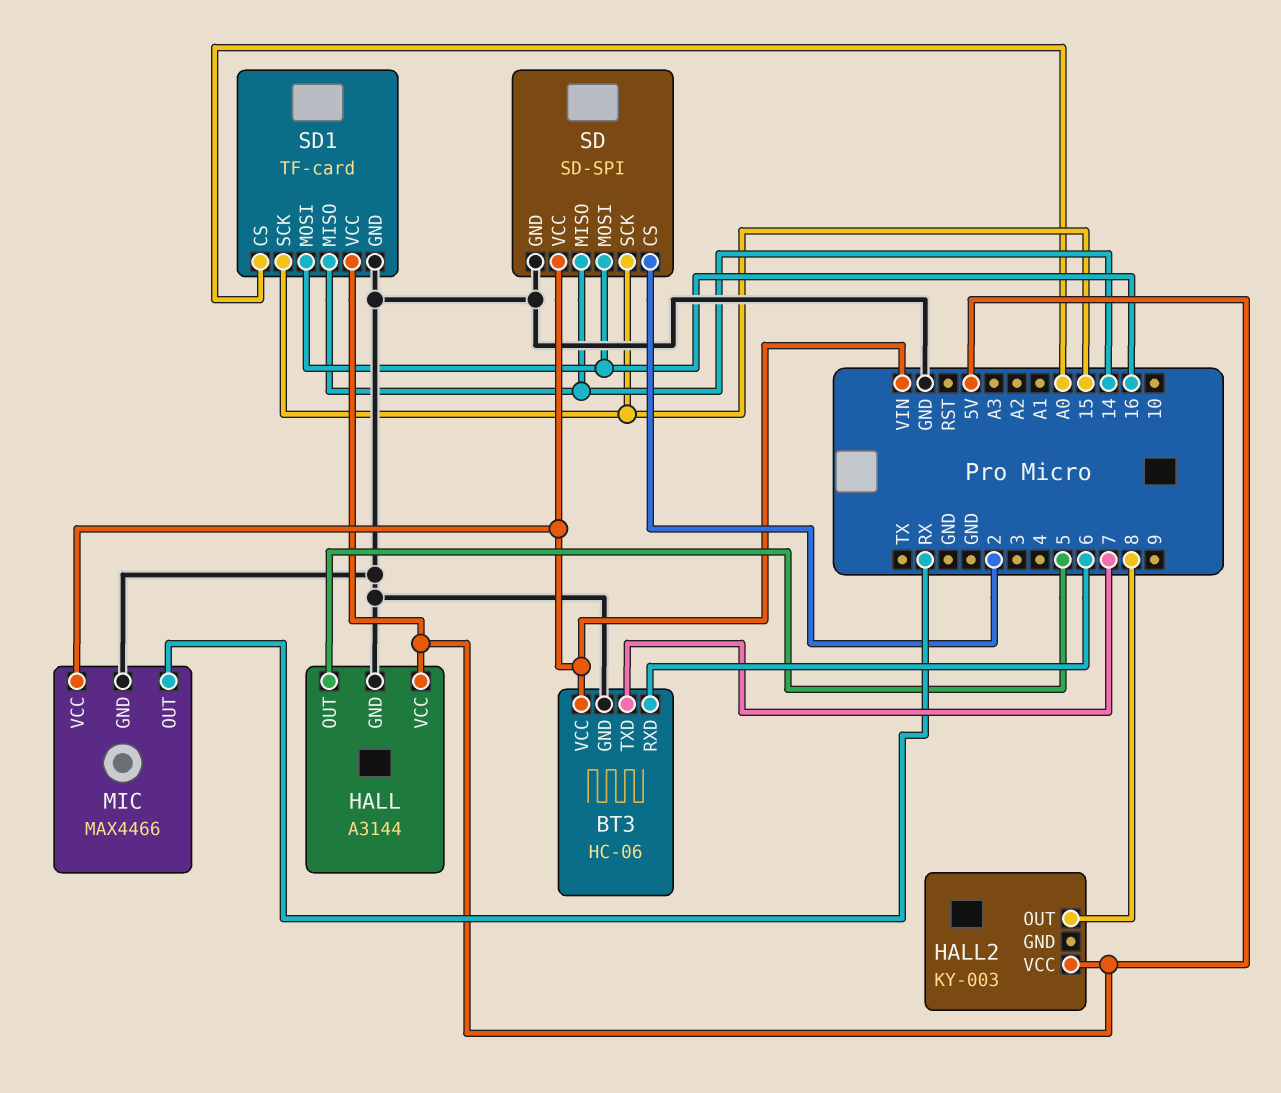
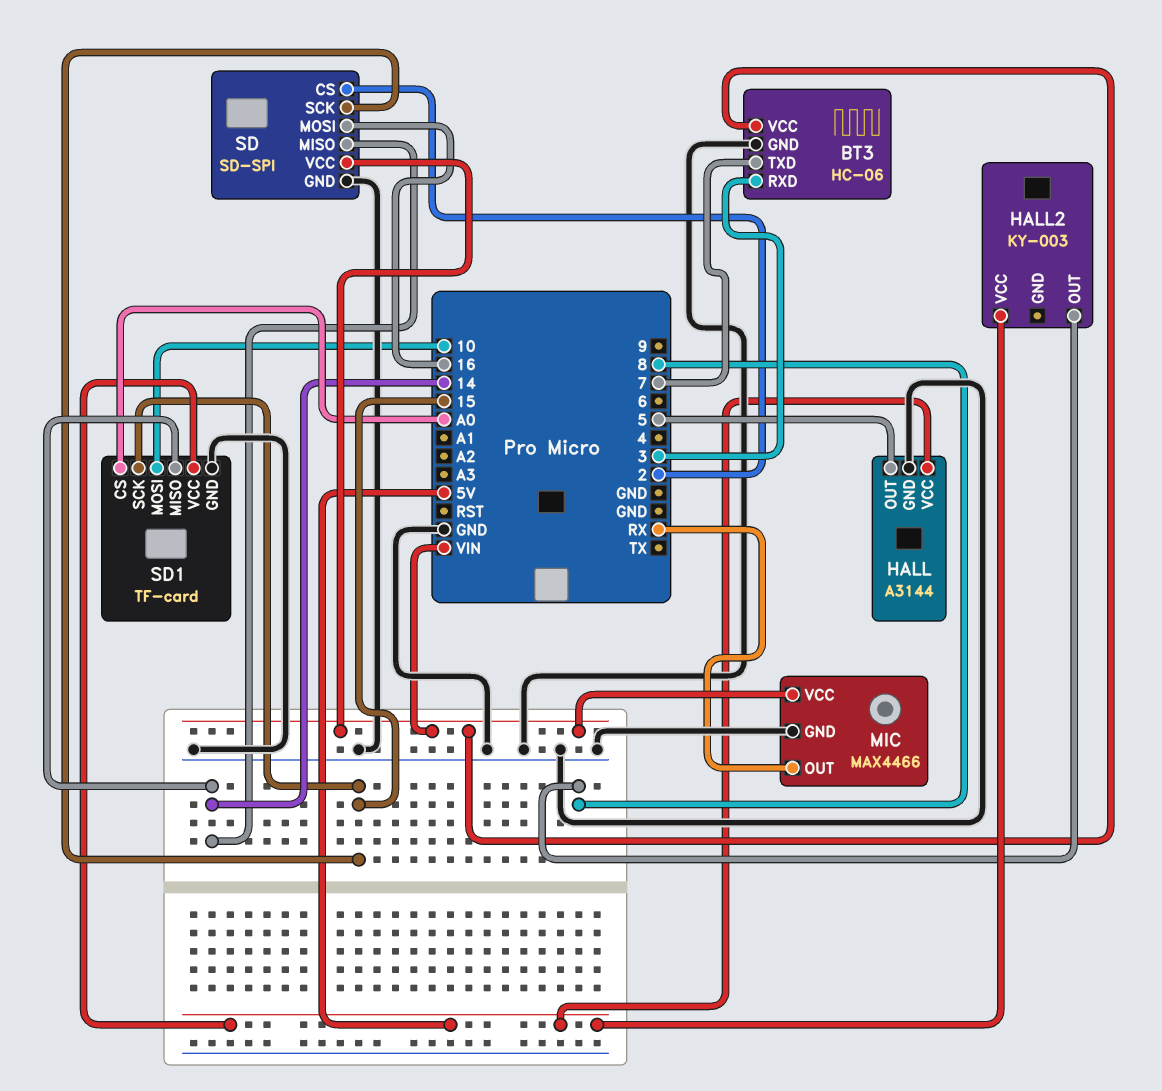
BT3 pin RXD: 6 -> 3
SD1 pin MOSI: 16 -> 10

